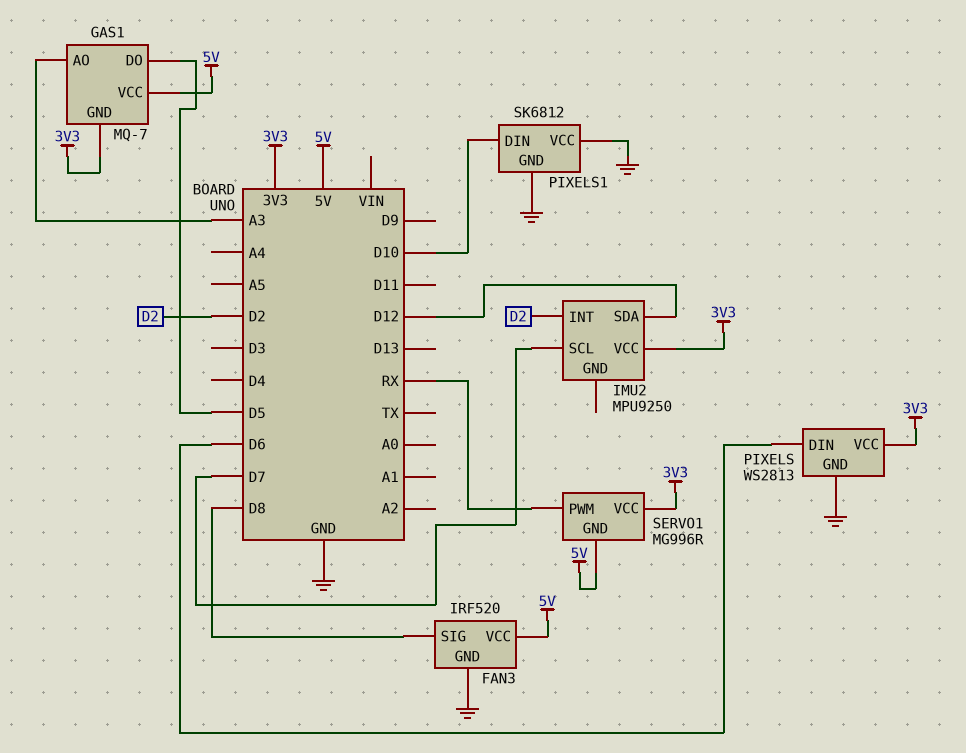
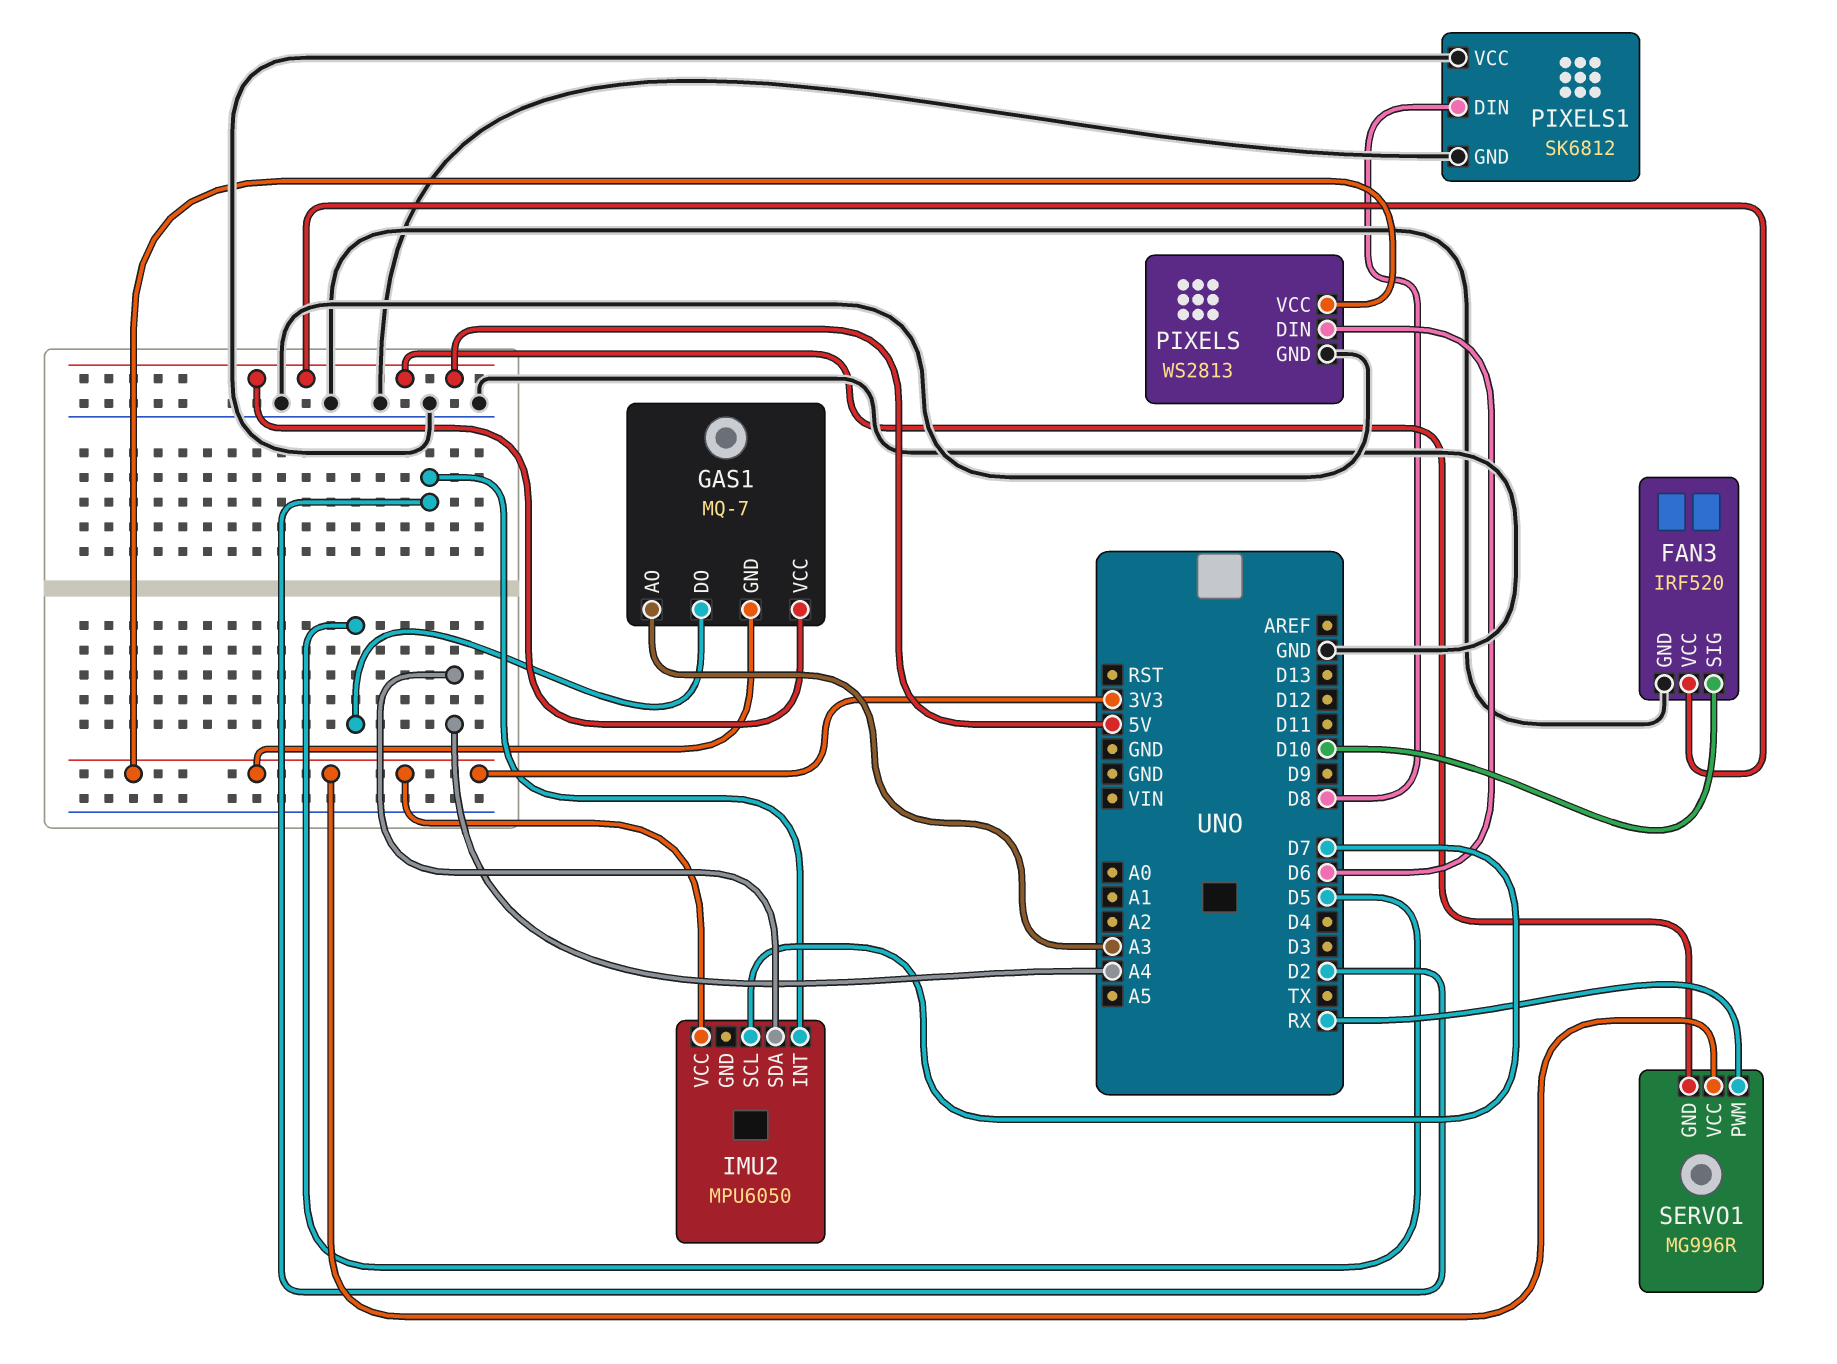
FAN3 pin SIG: D8 -> D10
IMU2: MPU9250 -> MPU6050
IMU2 pin SDA: D12 -> A4
PIXELS1 pin DIN: D10 -> D8

